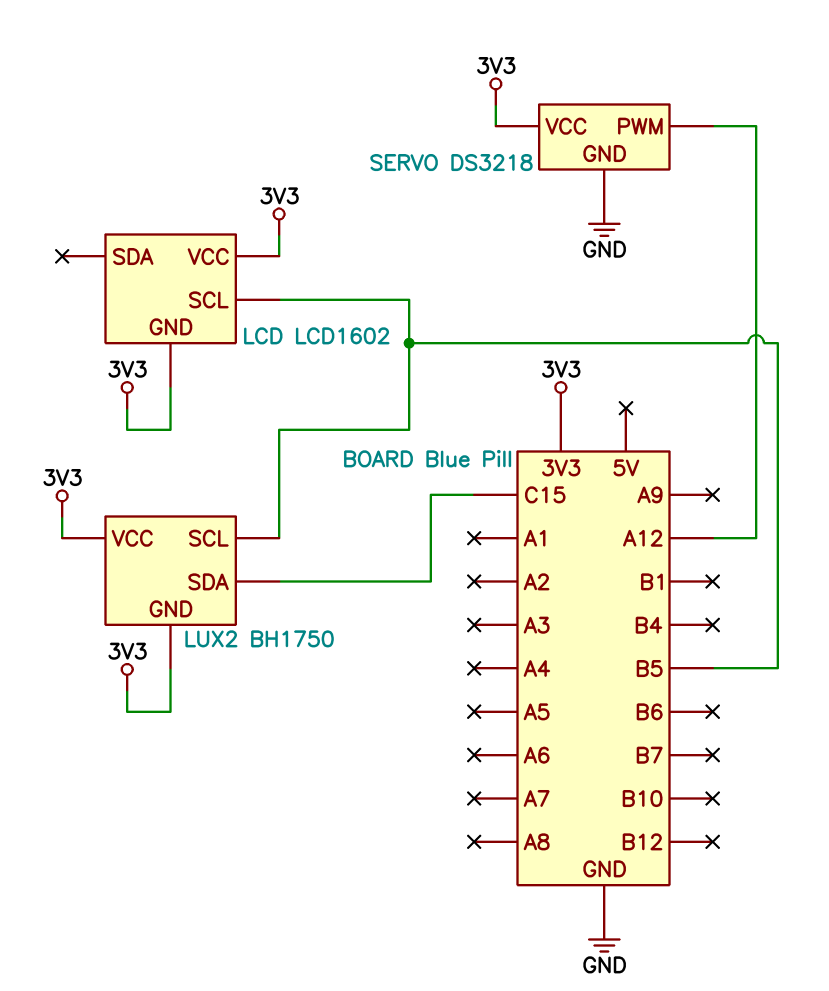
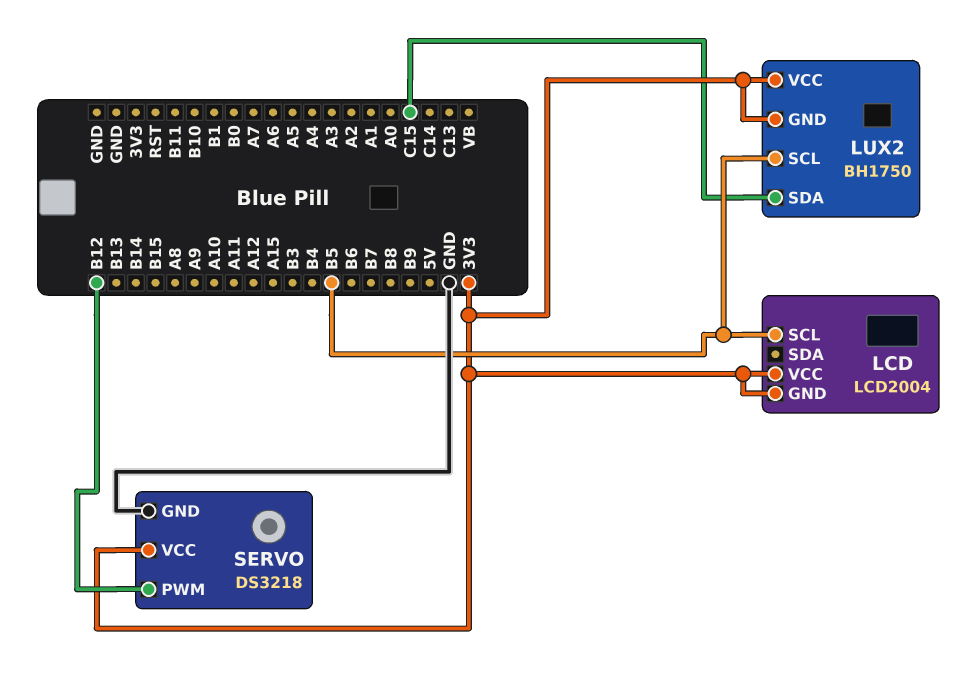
LCD: LCD1602 -> LCD2004
SERVO pin PWM: A12 -> B12

